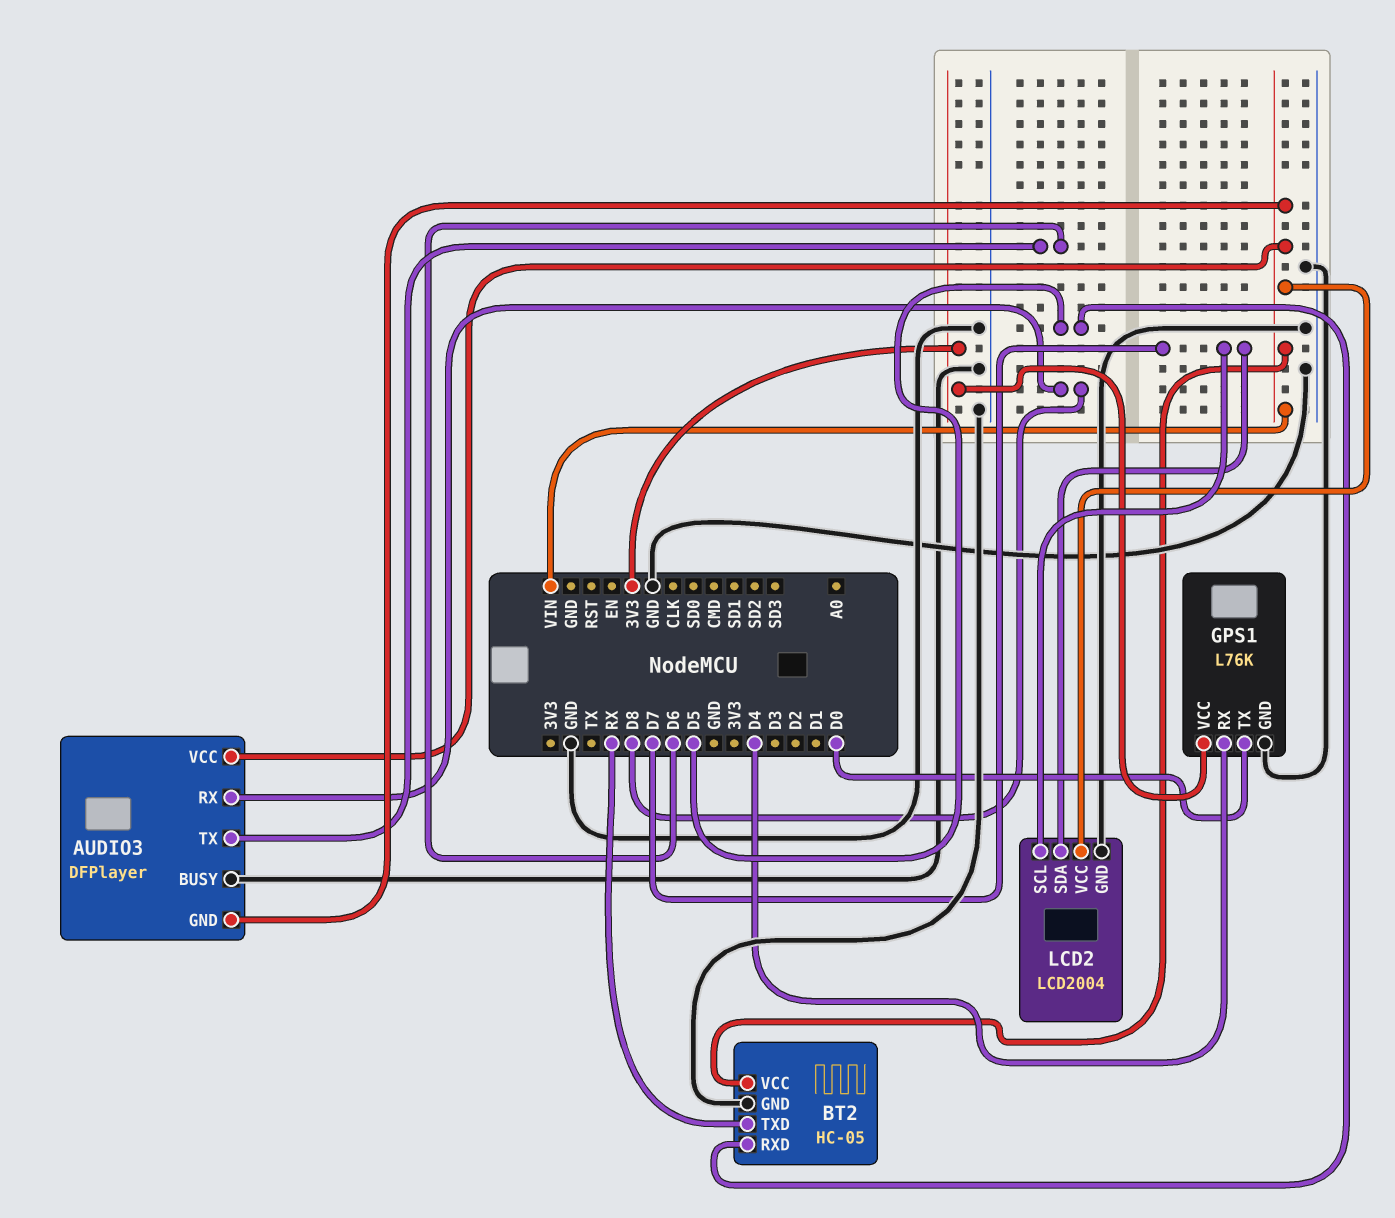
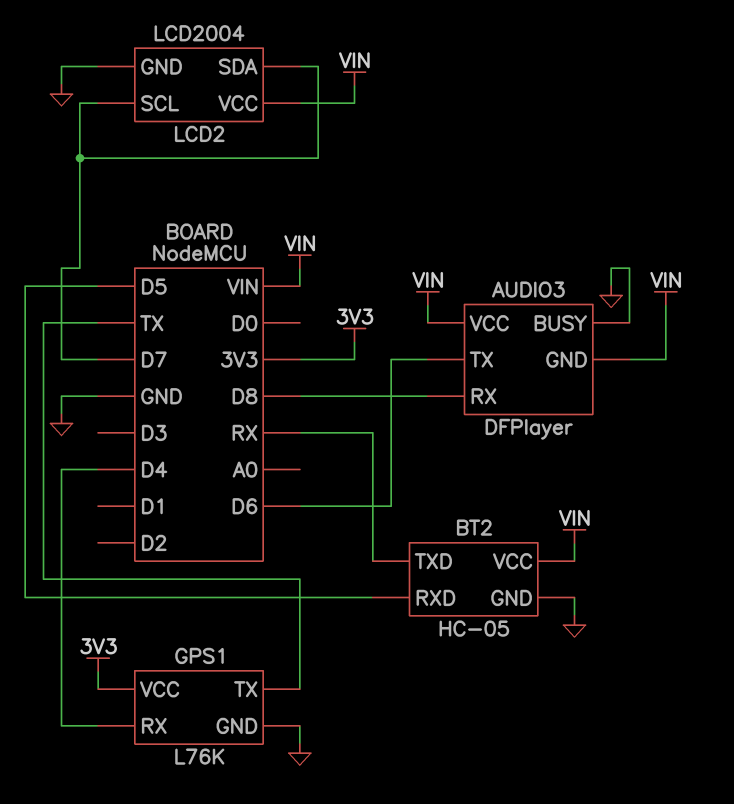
GPS1 pin TX: D0 -> TX

